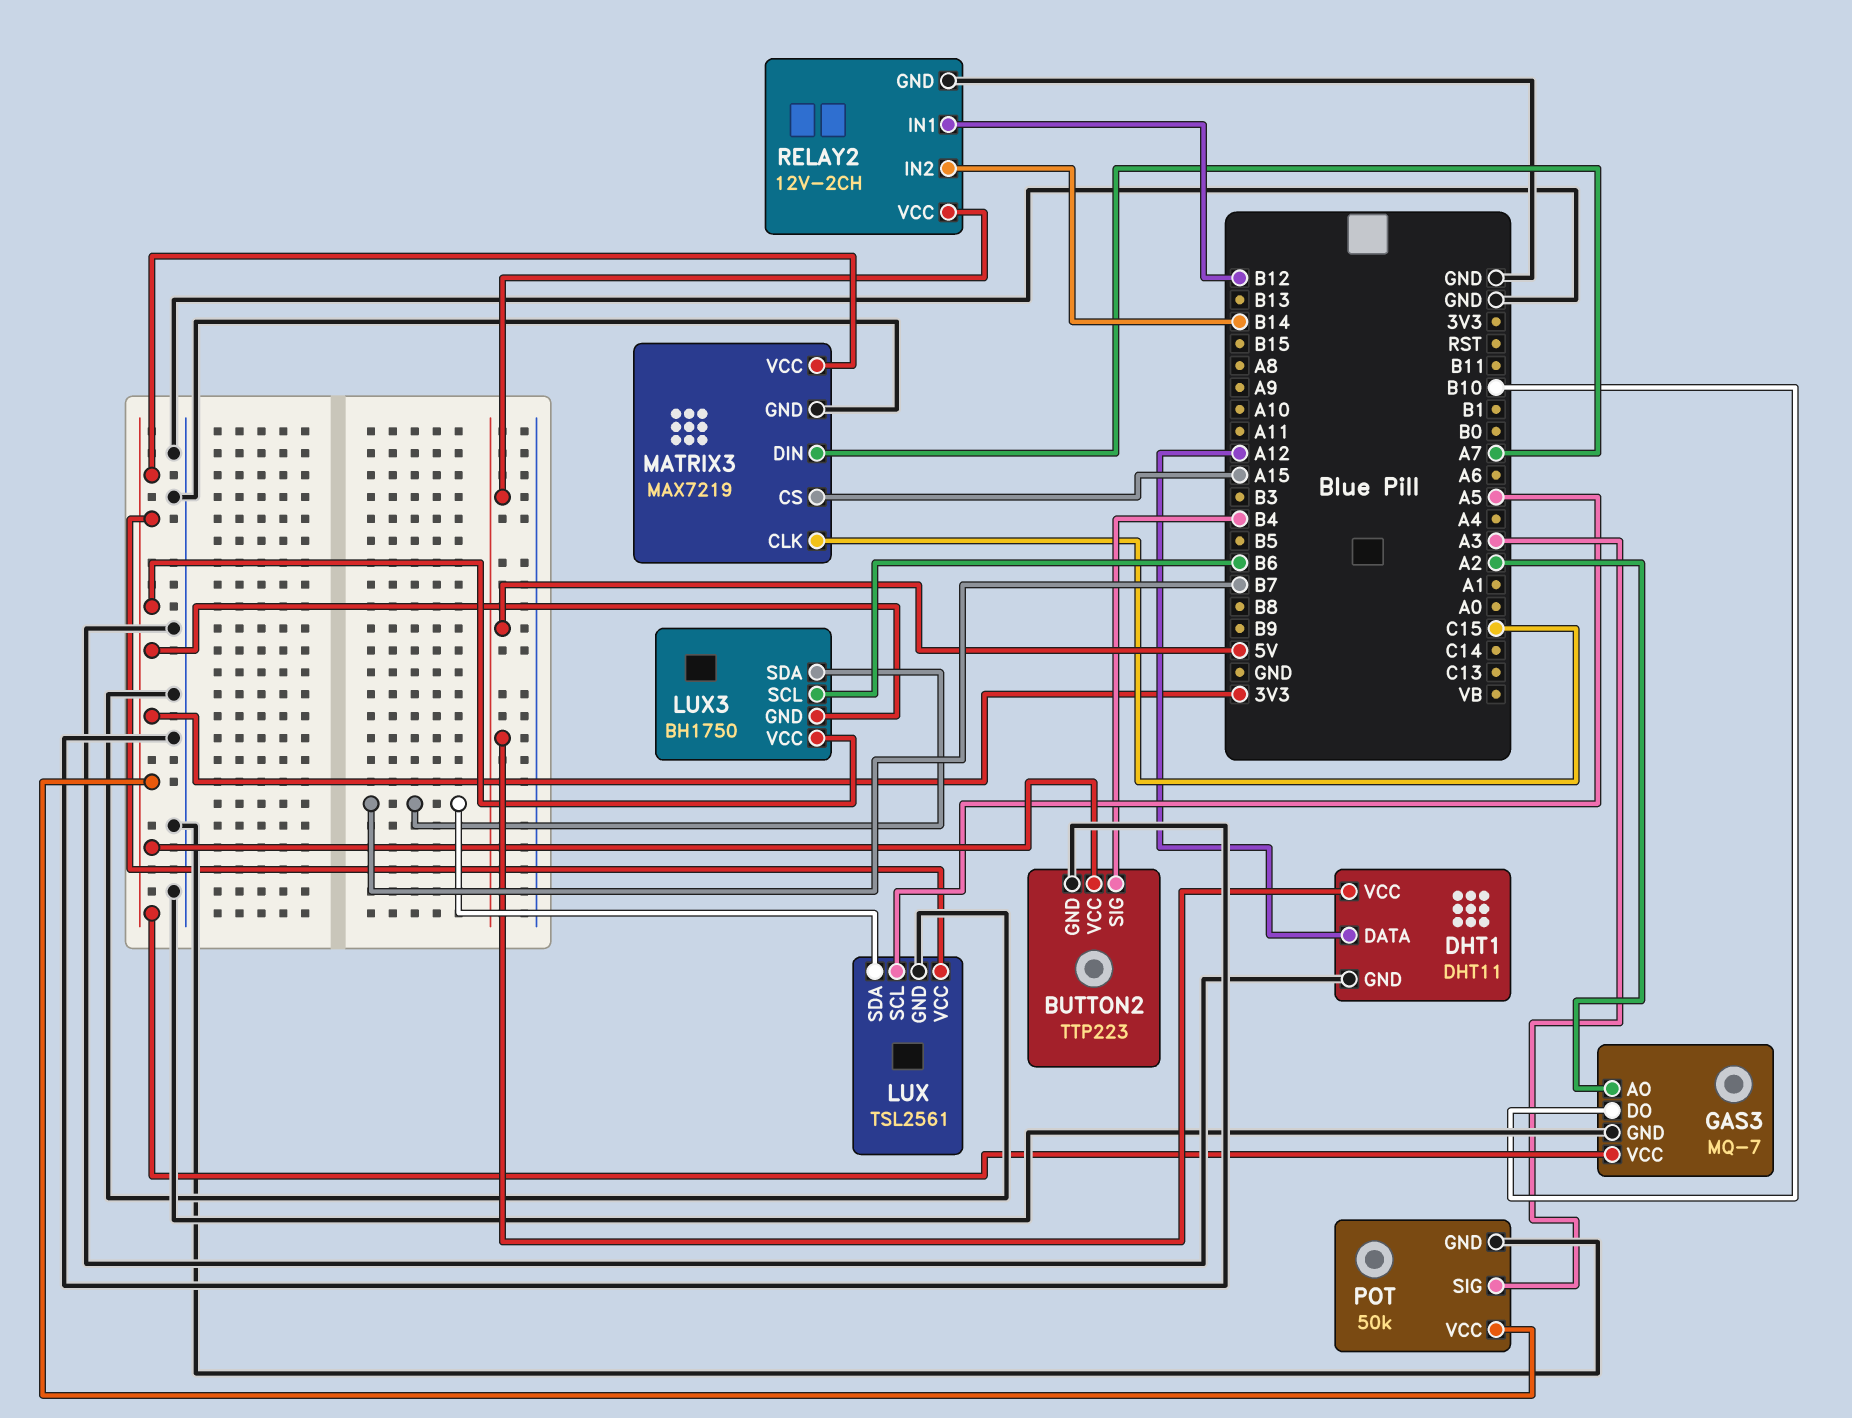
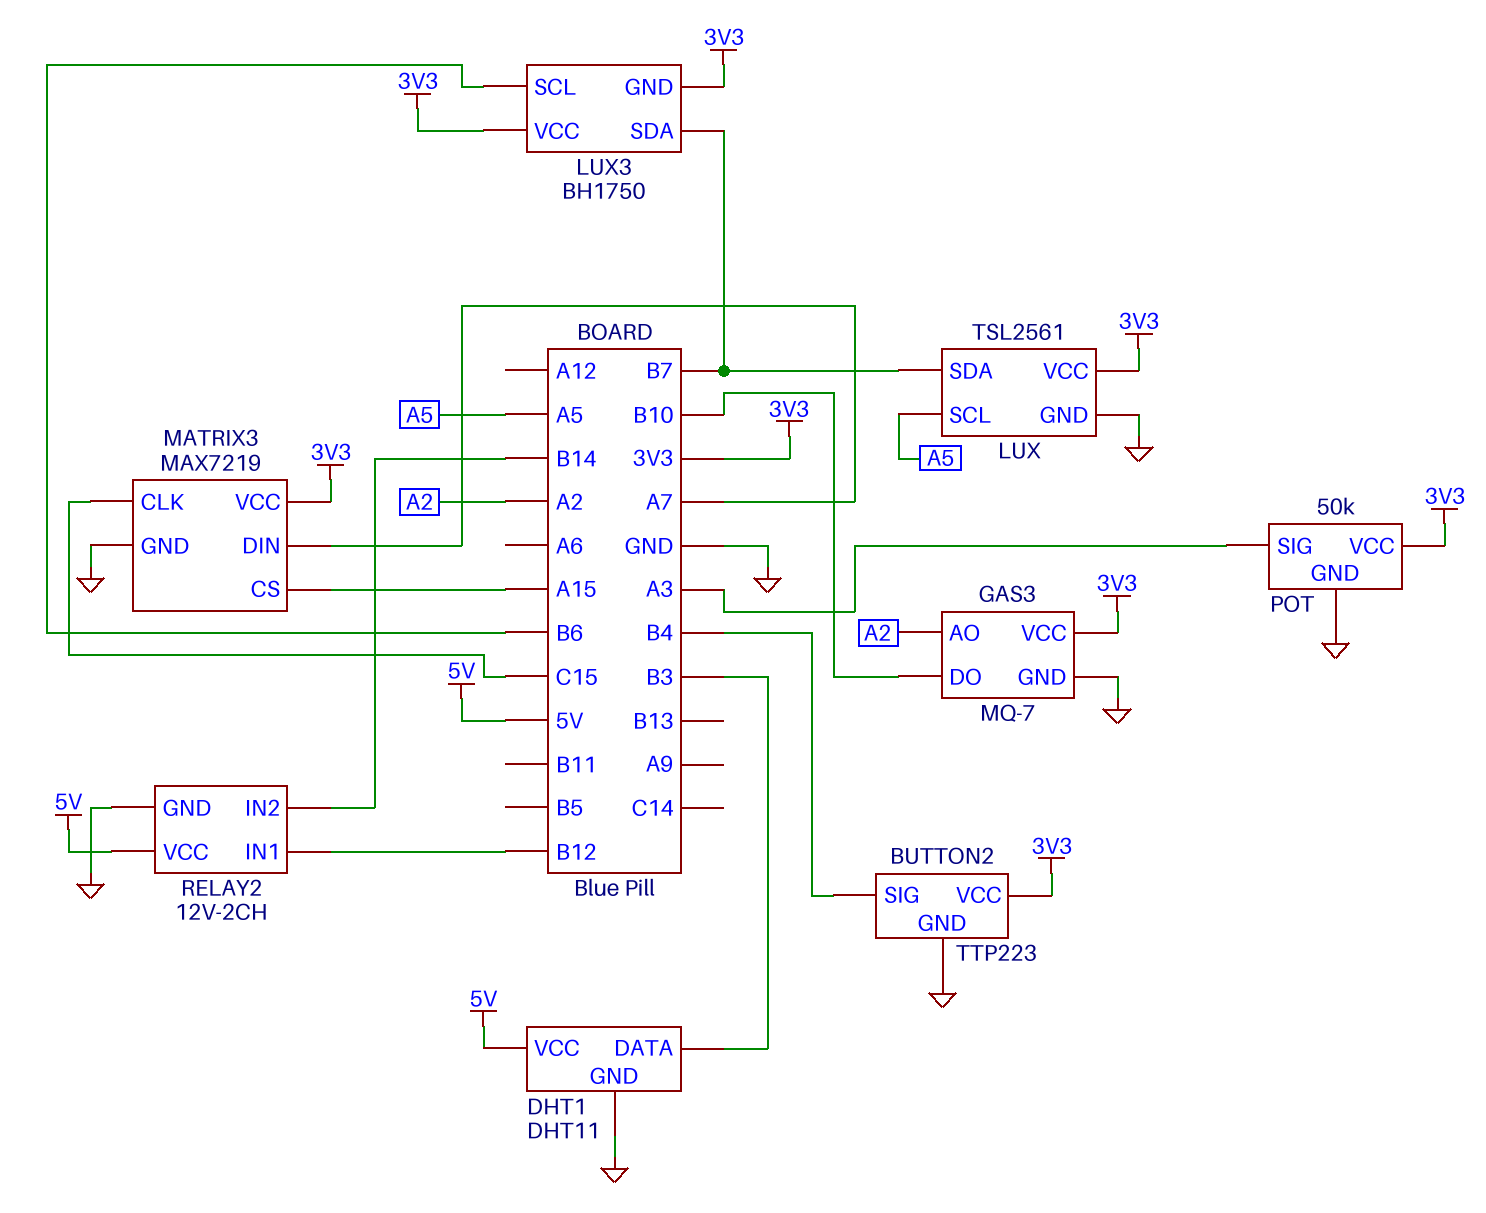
DHT1 pin DATA: A12 -> B3

